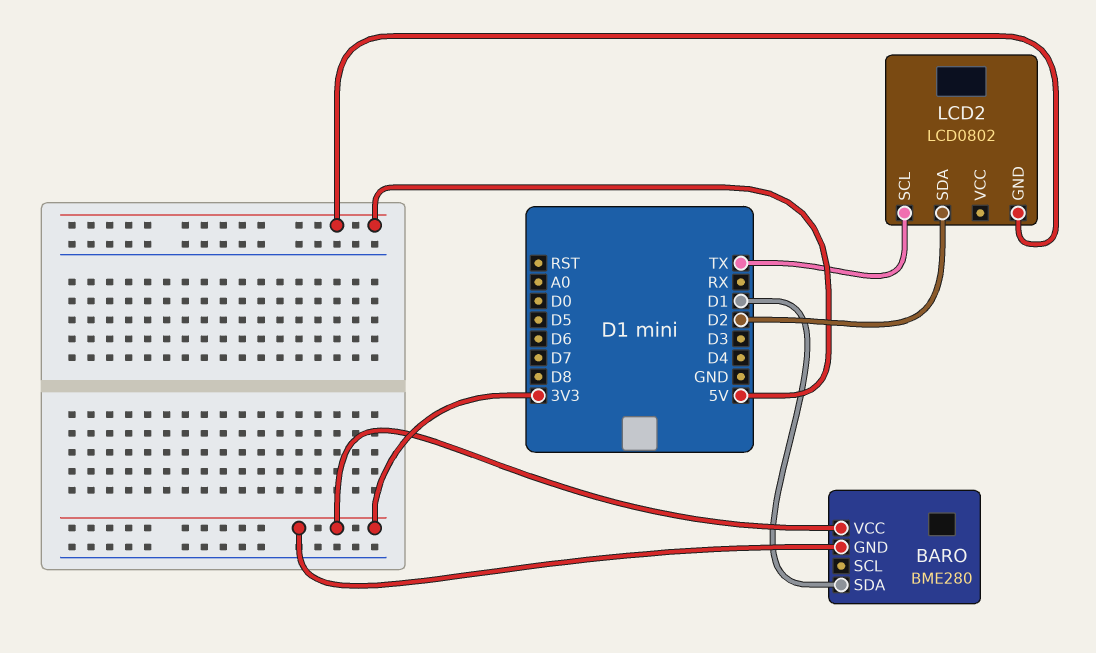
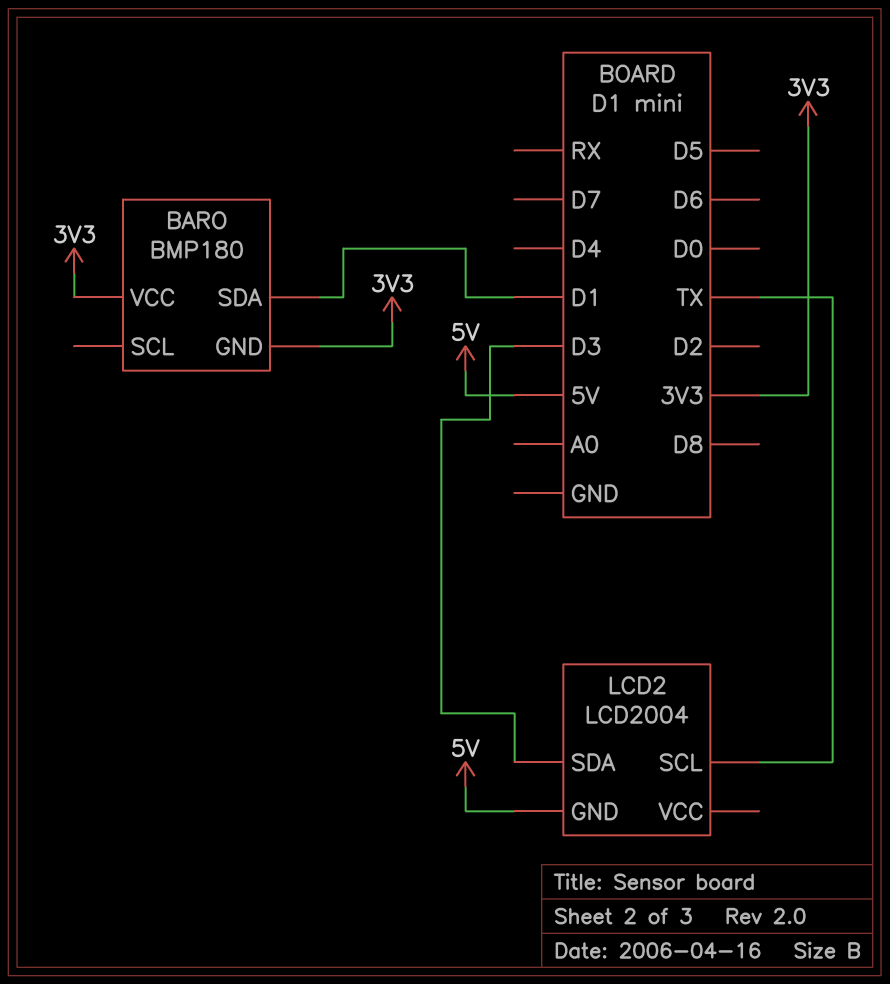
BARO: BME280 -> BMP180
LCD2: LCD0802 -> LCD2004
LCD2 pin SDA: D2 -> D3

